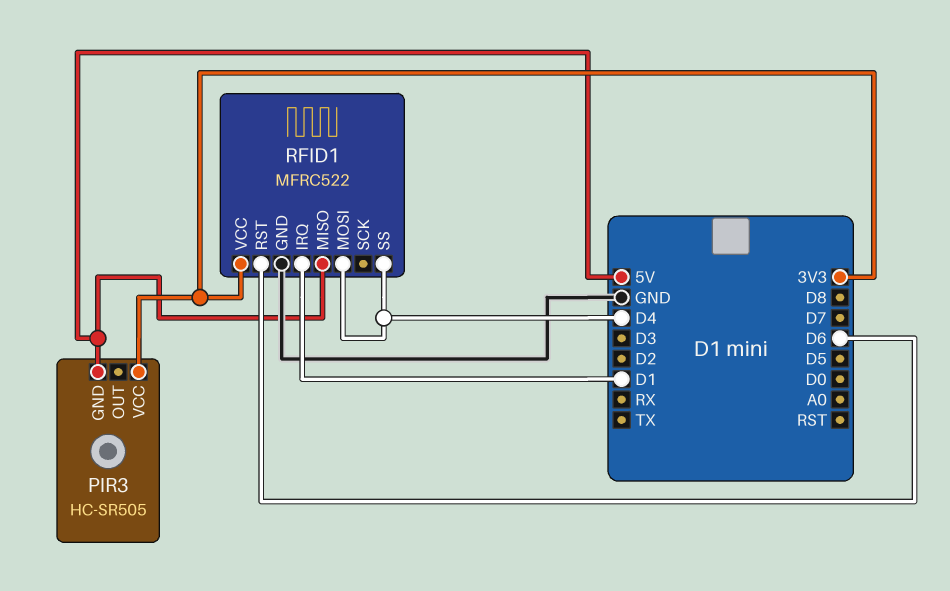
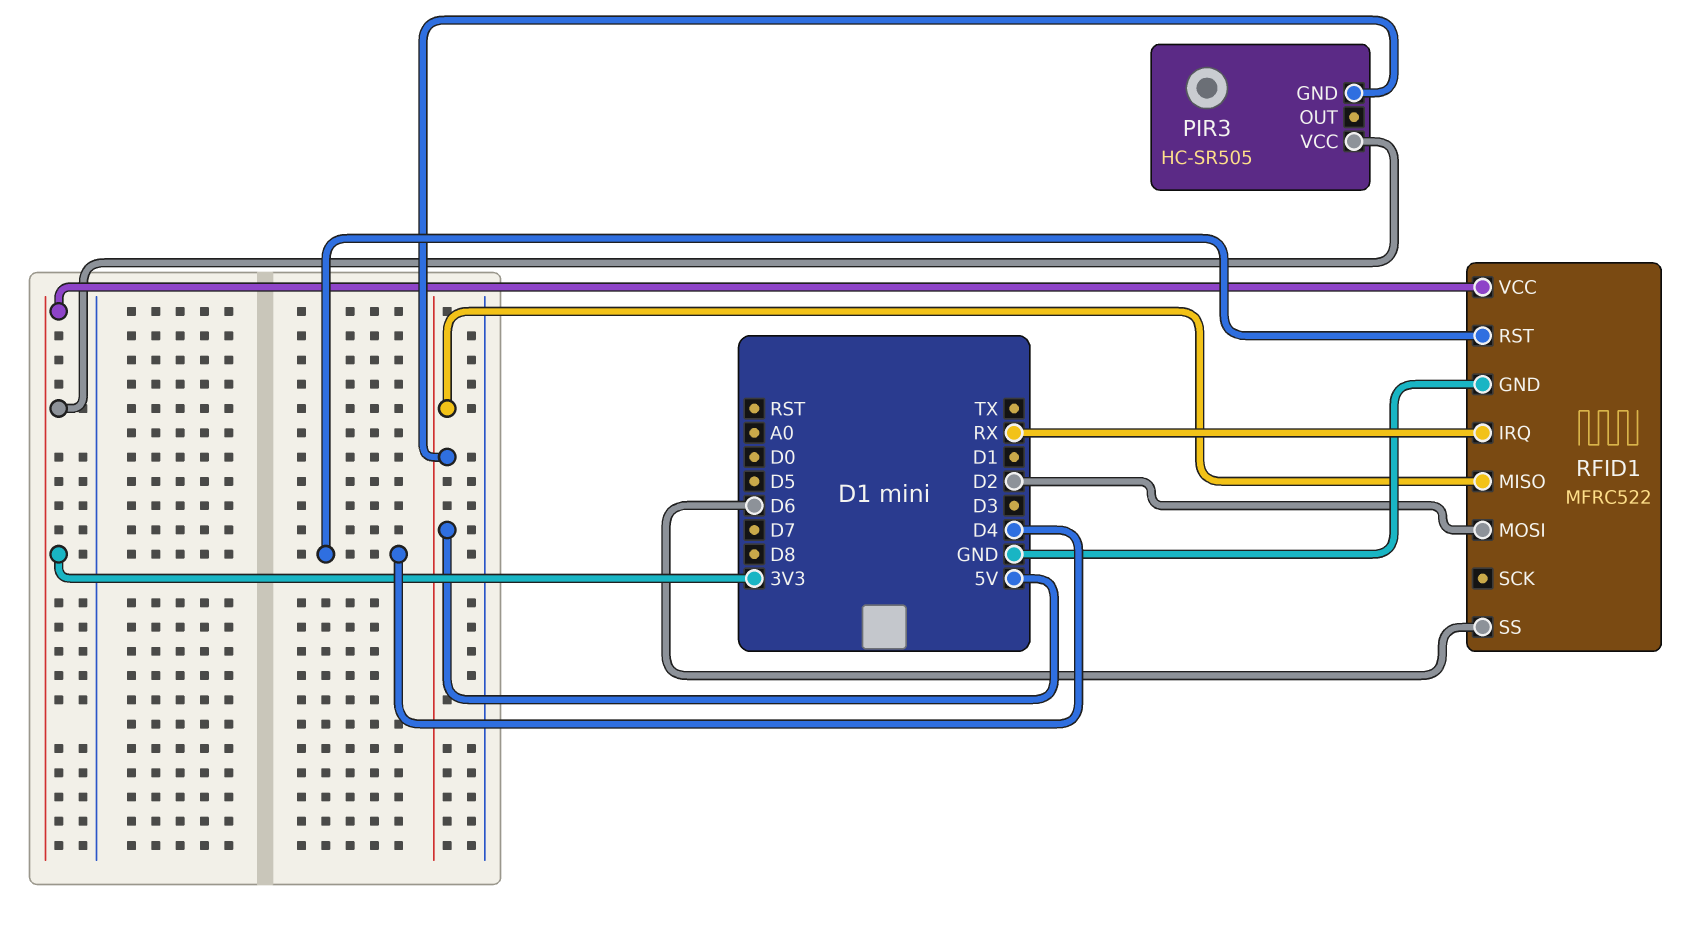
RFID1 pin IRQ: D1 -> RX
RFID1 pin MOSI: D4 -> D2
RFID1 pin RST: D6 -> D4
RFID1 pin SS: D4 -> D6

